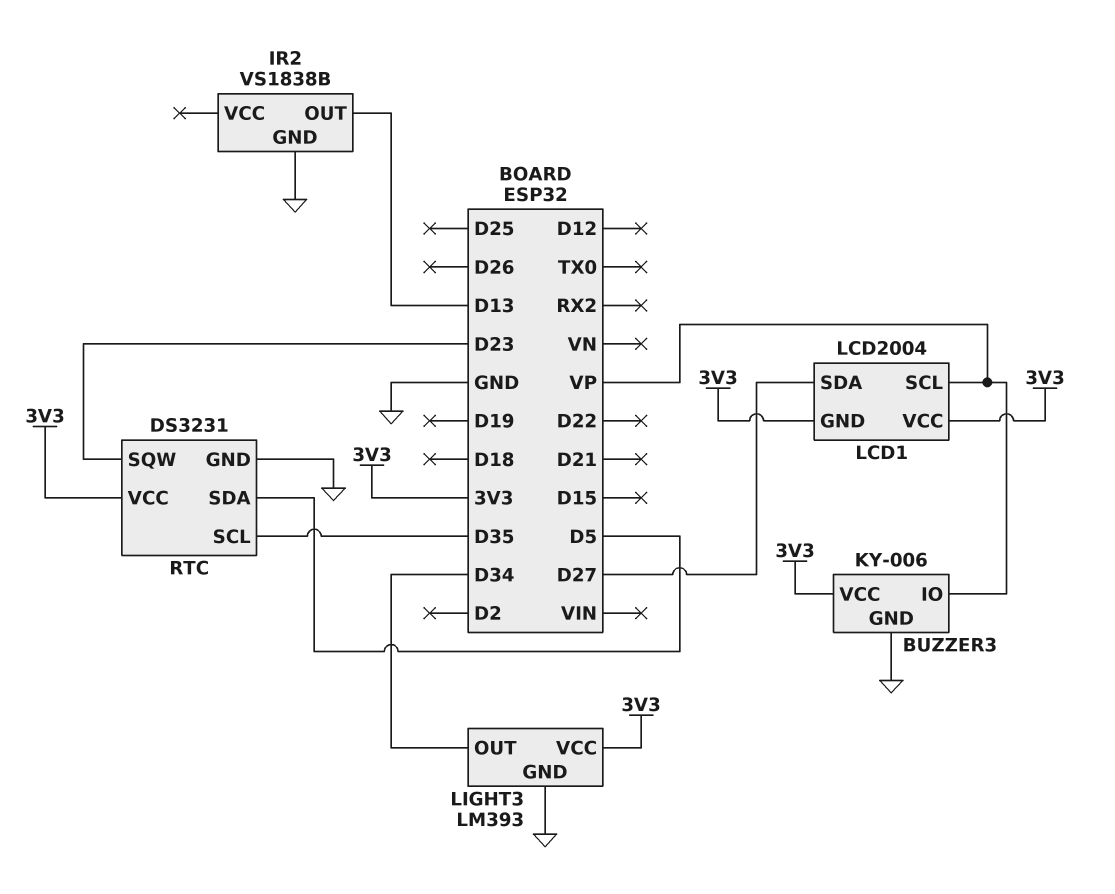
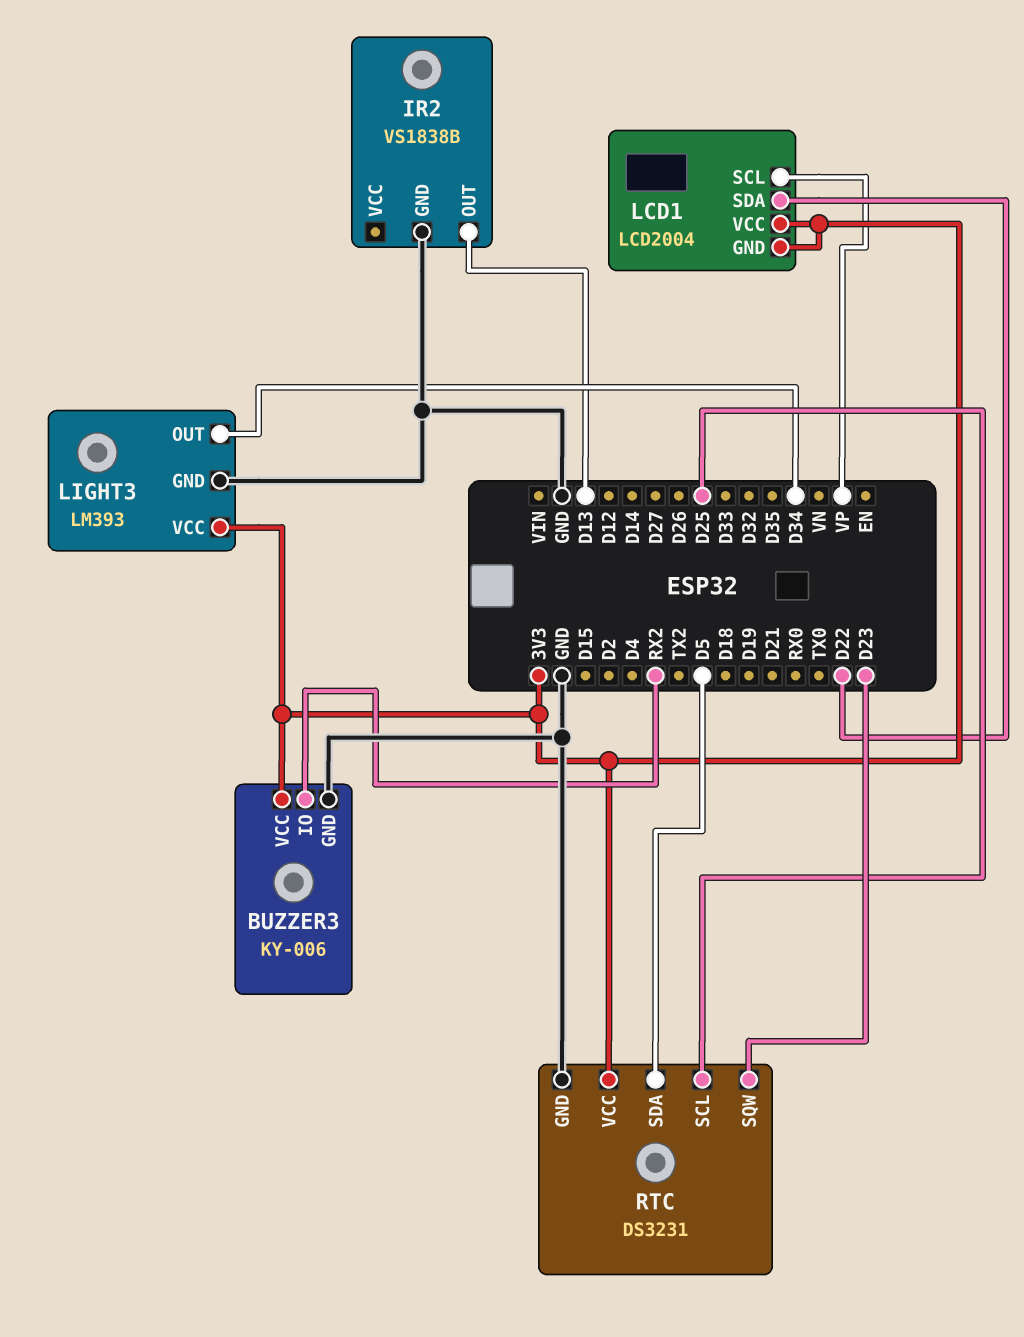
BUZZER3 pin IO: VP -> RX2
LCD1 pin SDA: D27 -> D22
RTC pin SCL: D35 -> D25

